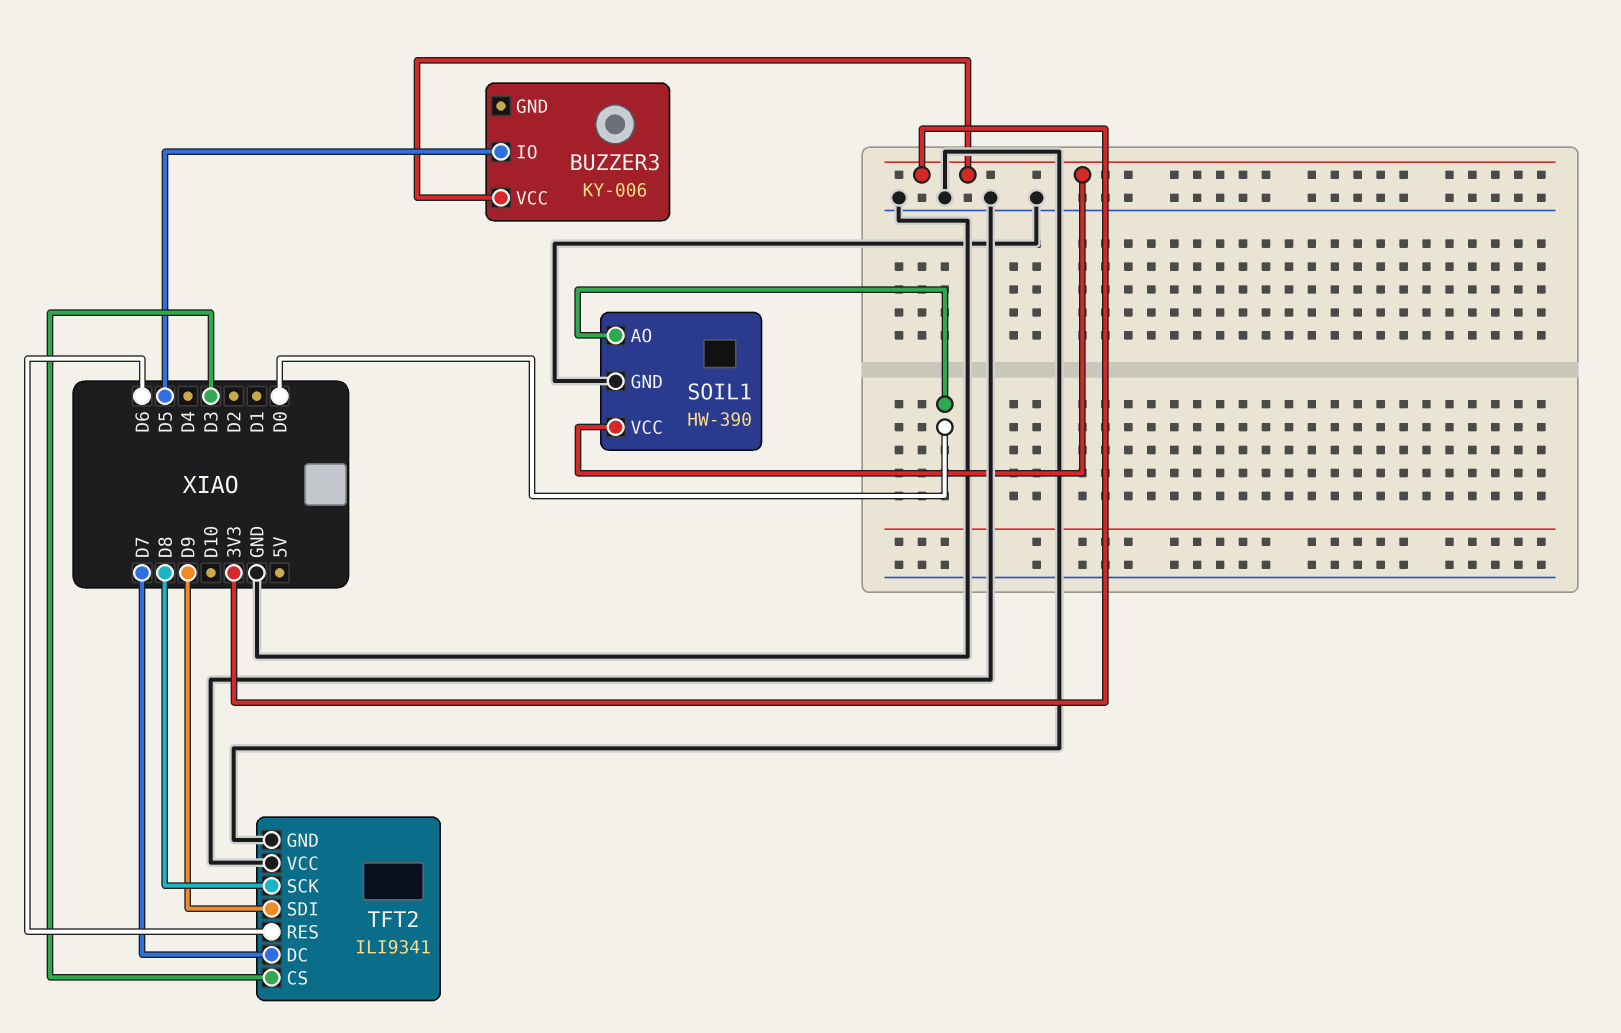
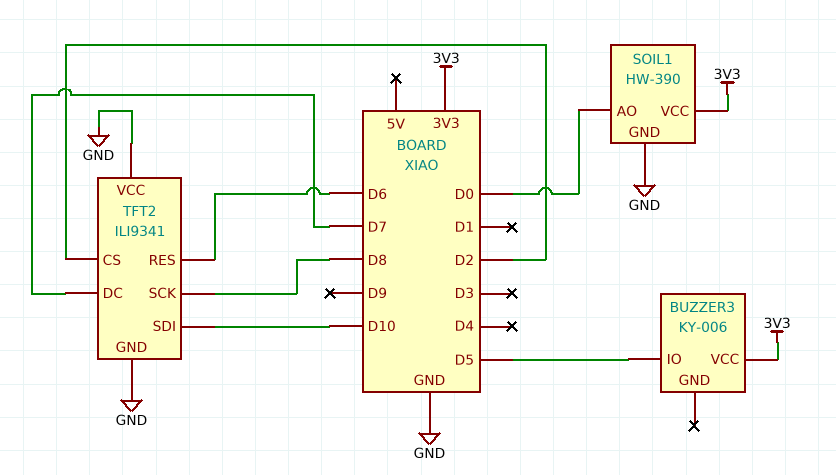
TFT2 pin CS: D3 -> D2
TFT2 pin SDI: D9 -> D10

